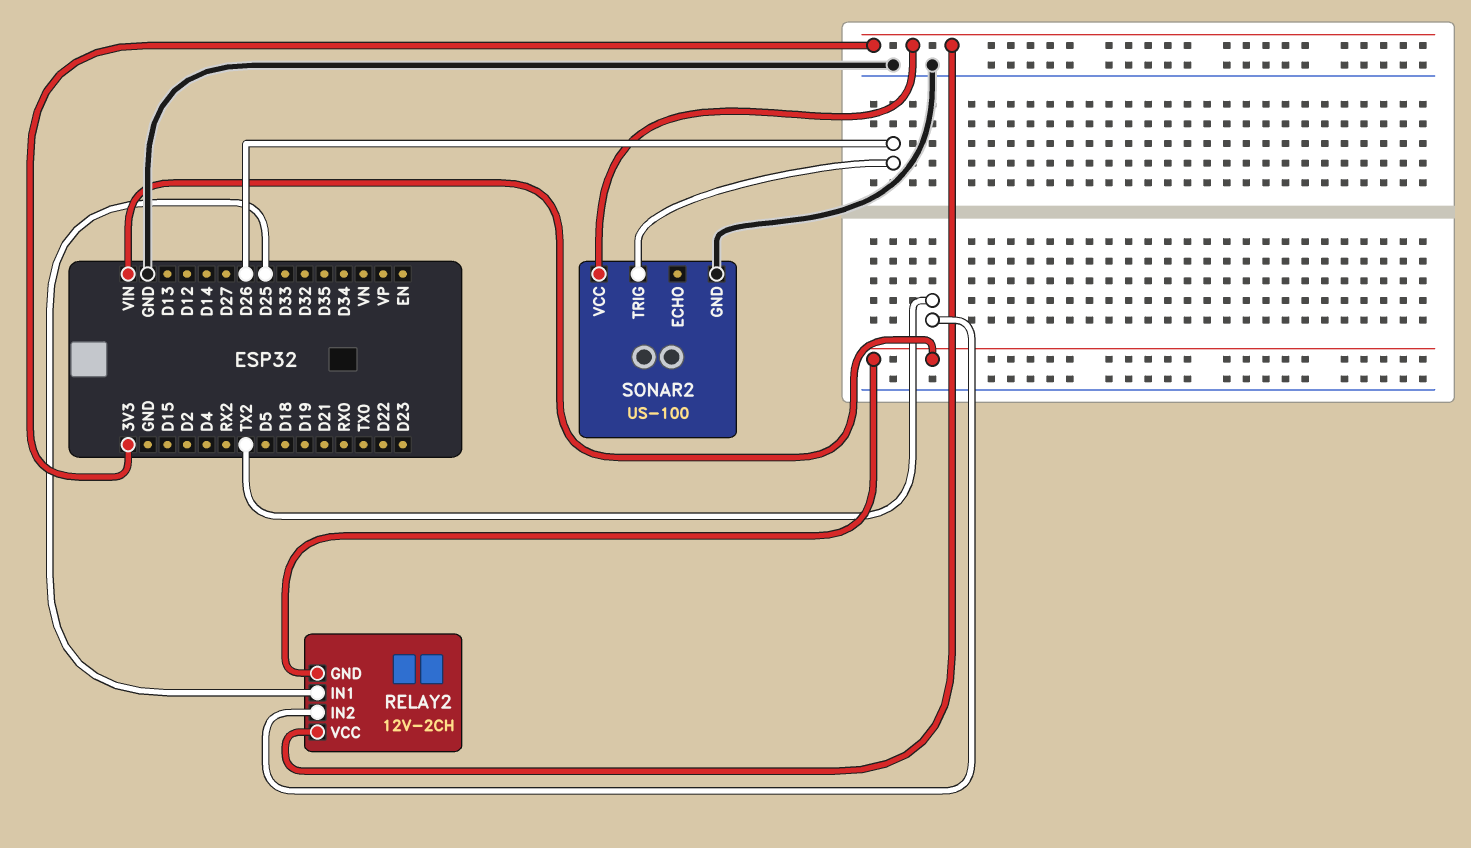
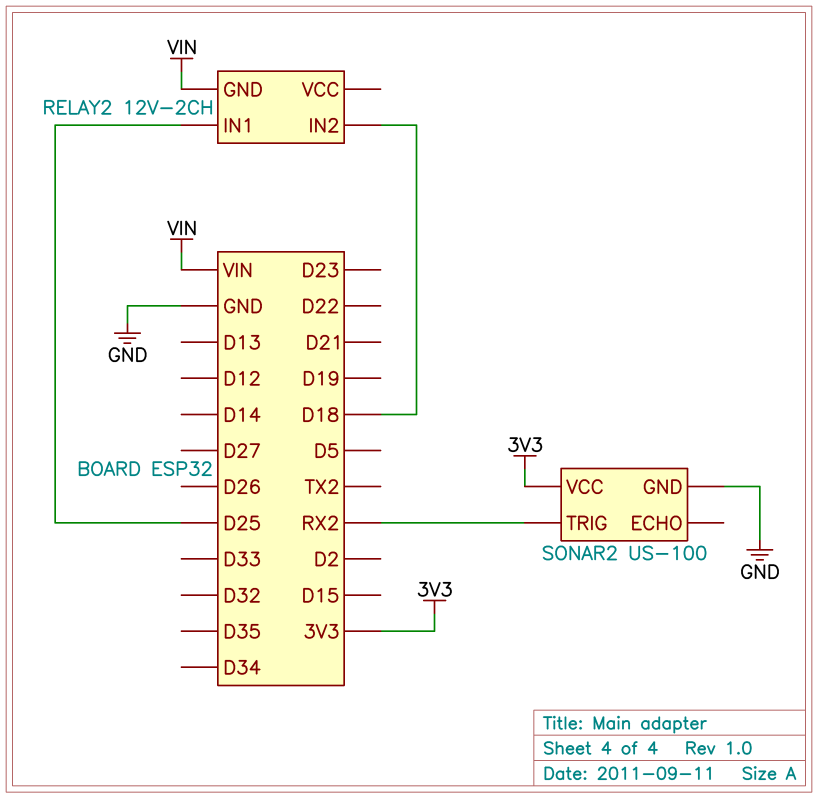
RELAY2 pin IN2: TX2 -> D18
RELAY2 pin VCC: 3V3 -> none
SONAR2 pin TRIG: D26 -> RX2

